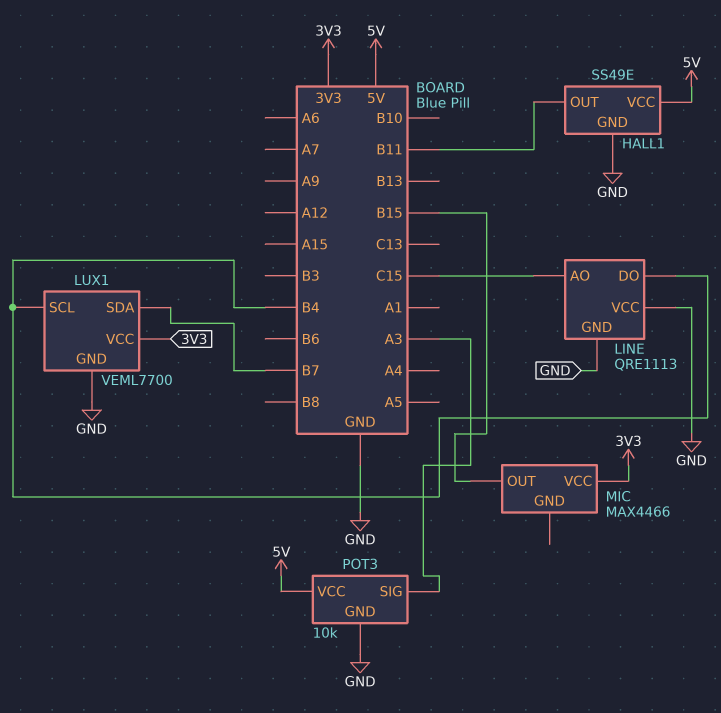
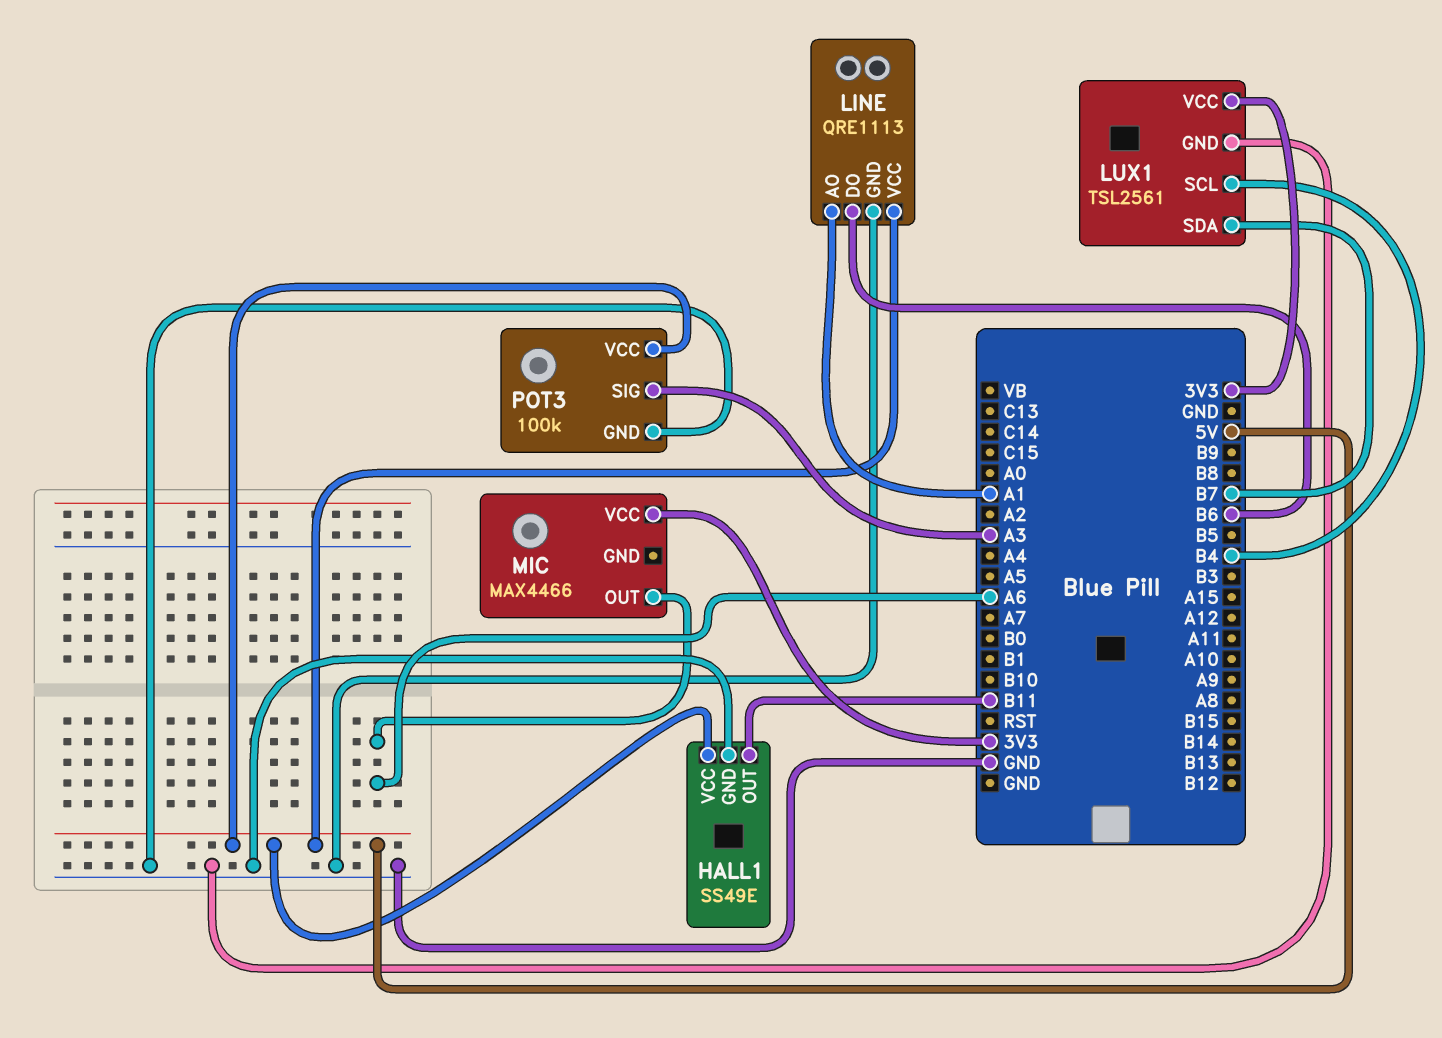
LINE pin AO: C15 -> A1
LINE pin DO: B4 -> B6
LINE pin VCC: GND -> 5V
LUX1: VEML7700 -> TSL2561
MIC pin OUT: B15 -> A6
POT3: 10k -> 100k

